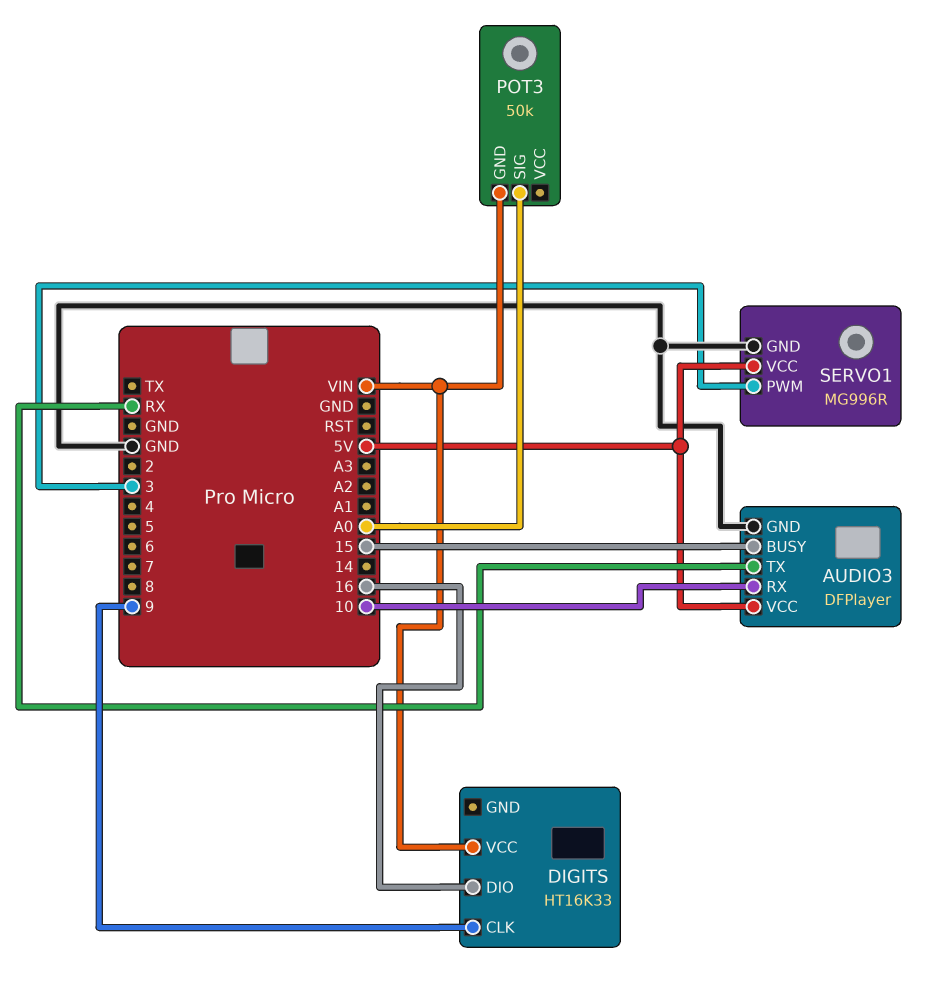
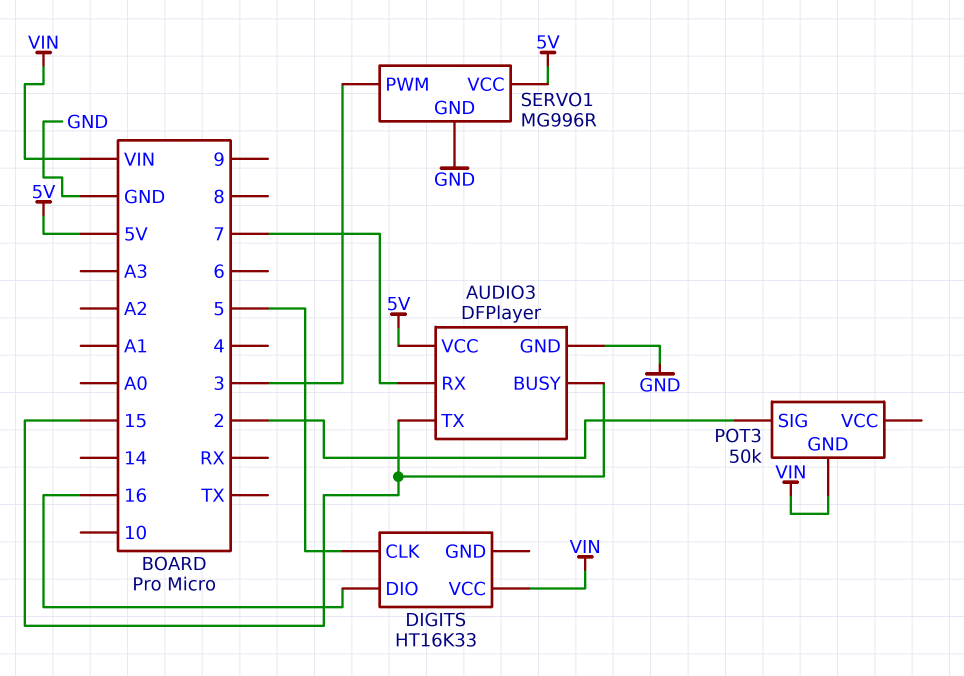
AUDIO3 pin RX: 10 -> 7
AUDIO3 pin TX: RX -> 15
DIGITS pin CLK: 9 -> 5
POT3 pin SIG: A0 -> 2

